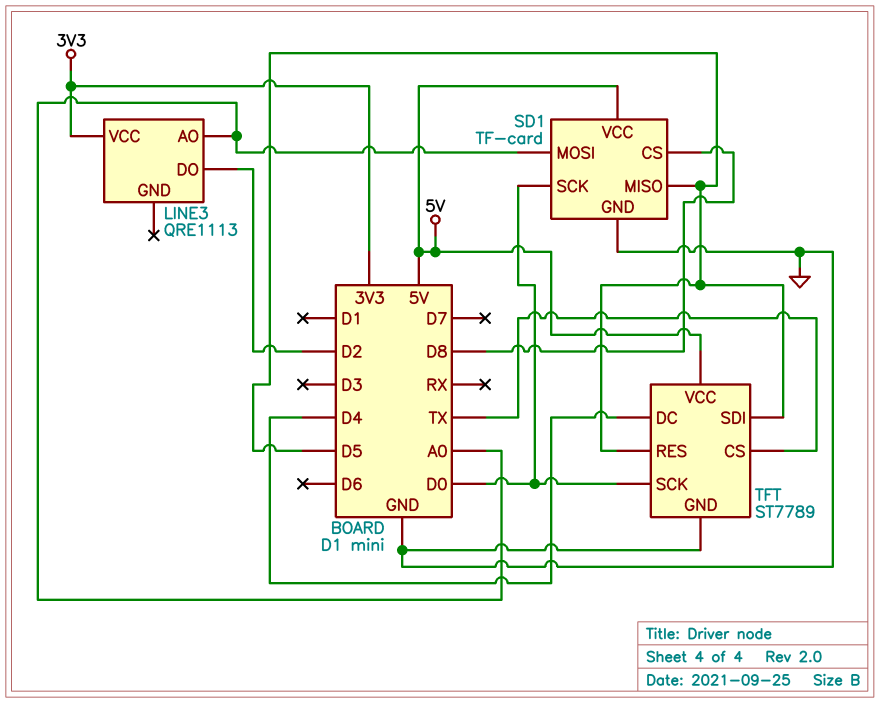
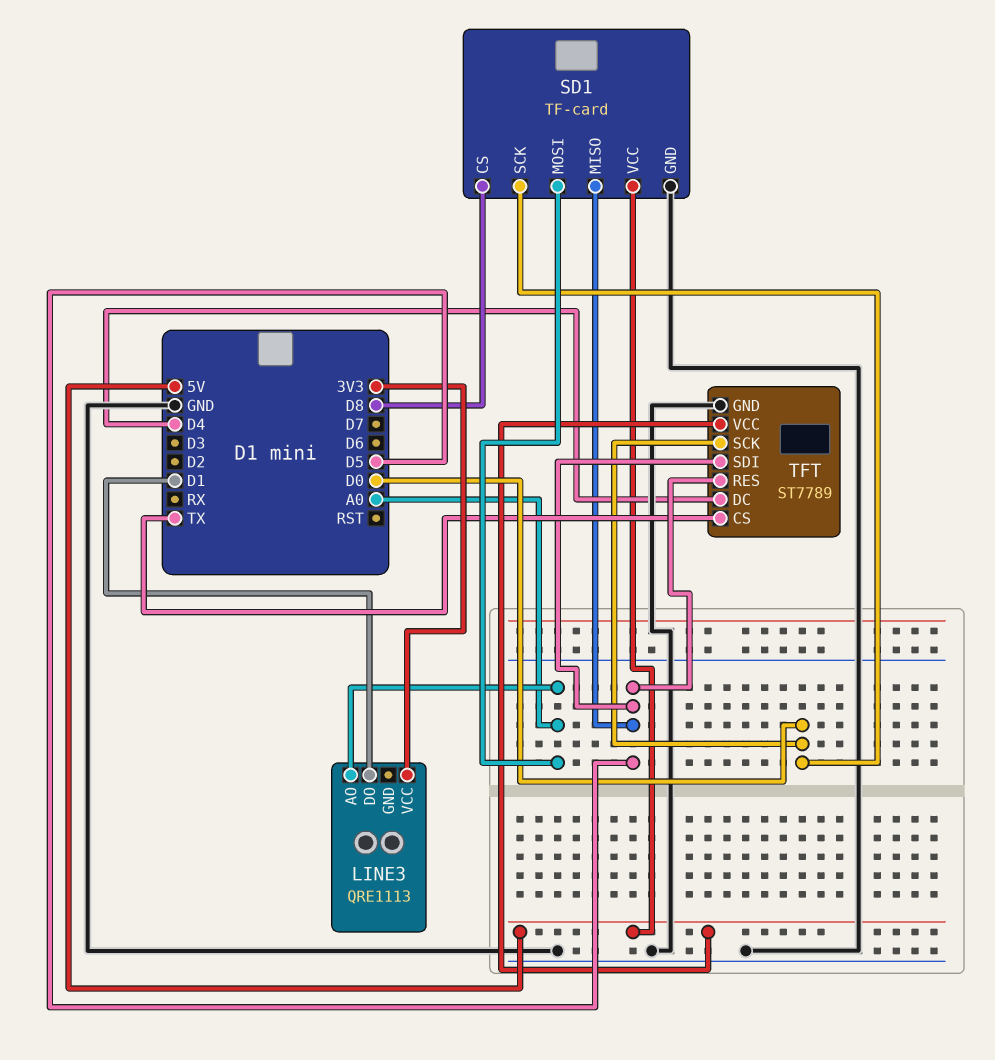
LINE3 pin DO: D2 -> D1

